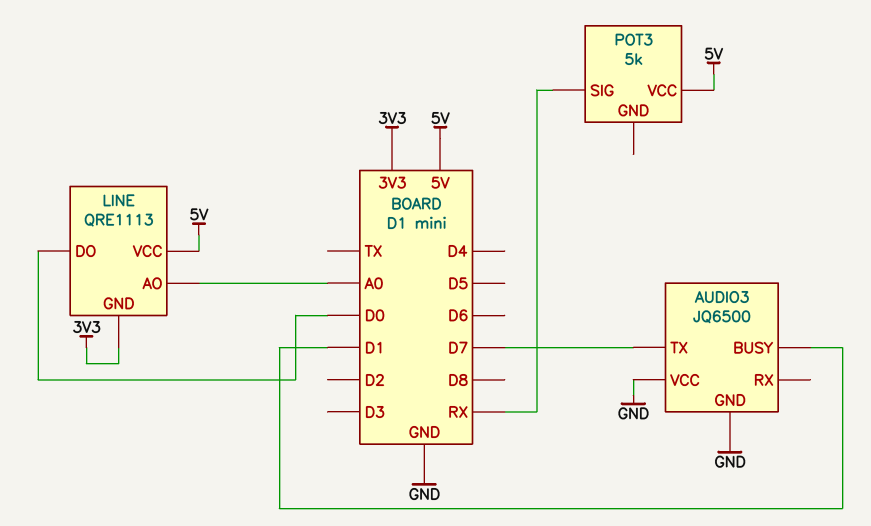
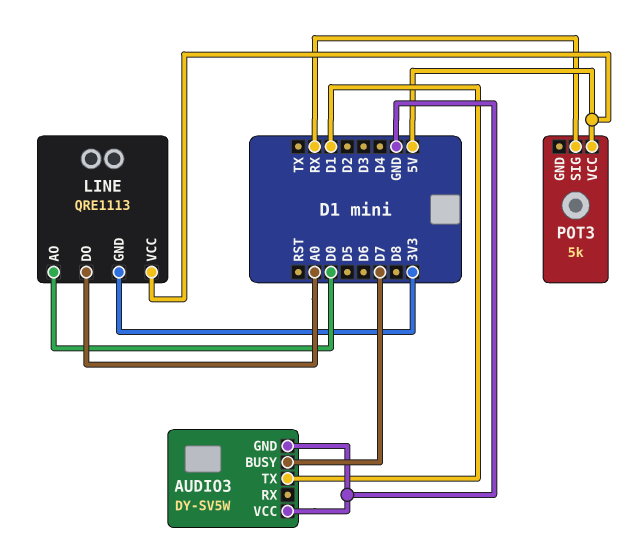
AUDIO3: JQ6500 -> DY-SV5W
AUDIO3 pin BUSY: D1 -> D7
AUDIO3 pin TX: D7 -> D1
LINE pin AO: A0 -> D0
LINE pin DO: D0 -> A0

